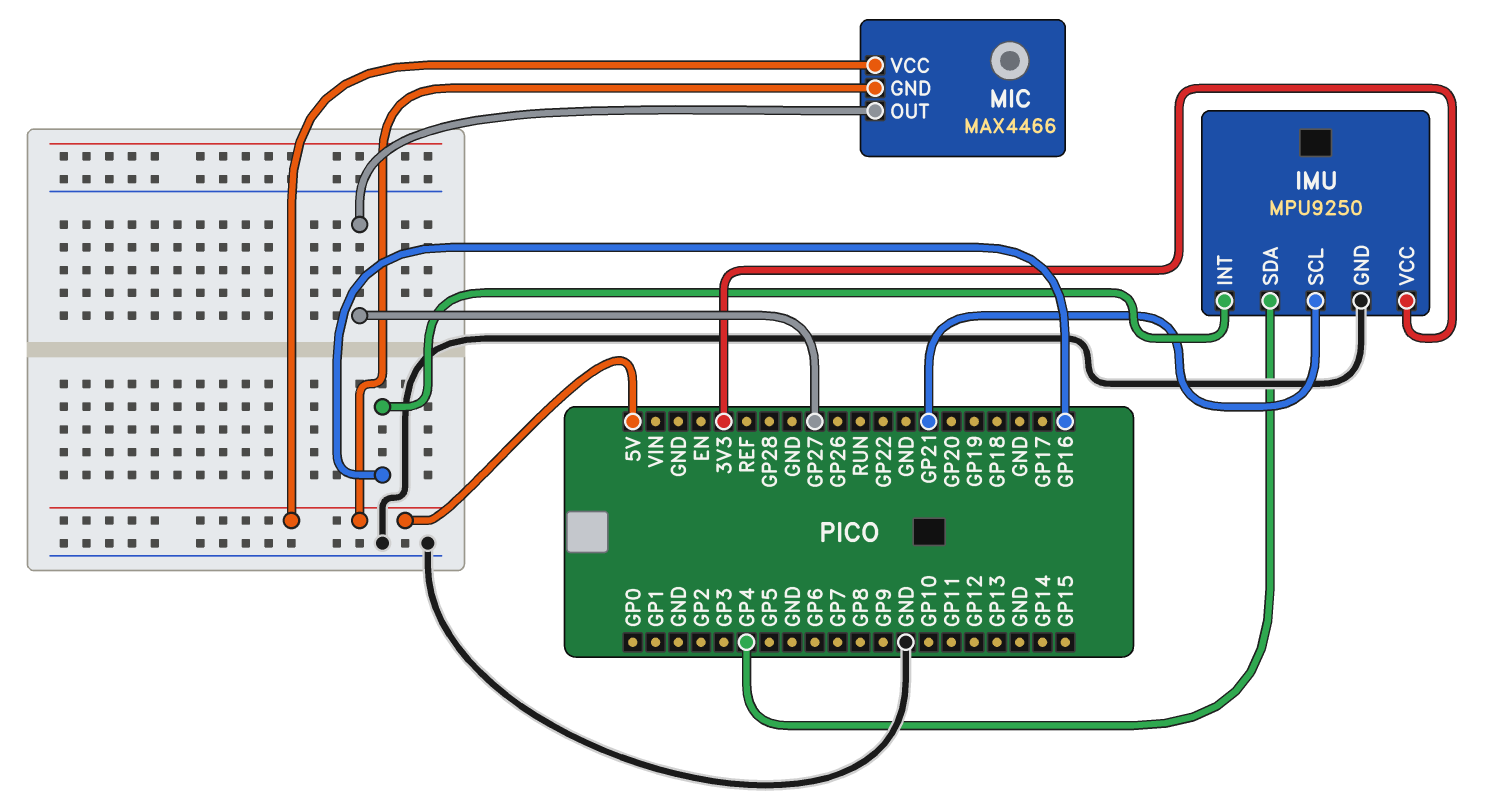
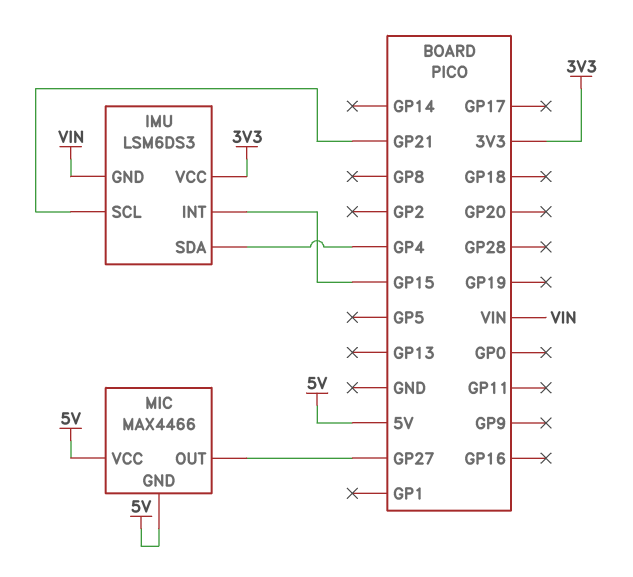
IMU: MPU9250 -> LSM6DS3
IMU pin GND: GND -> VIN
IMU pin INT: GP16 -> GP15

